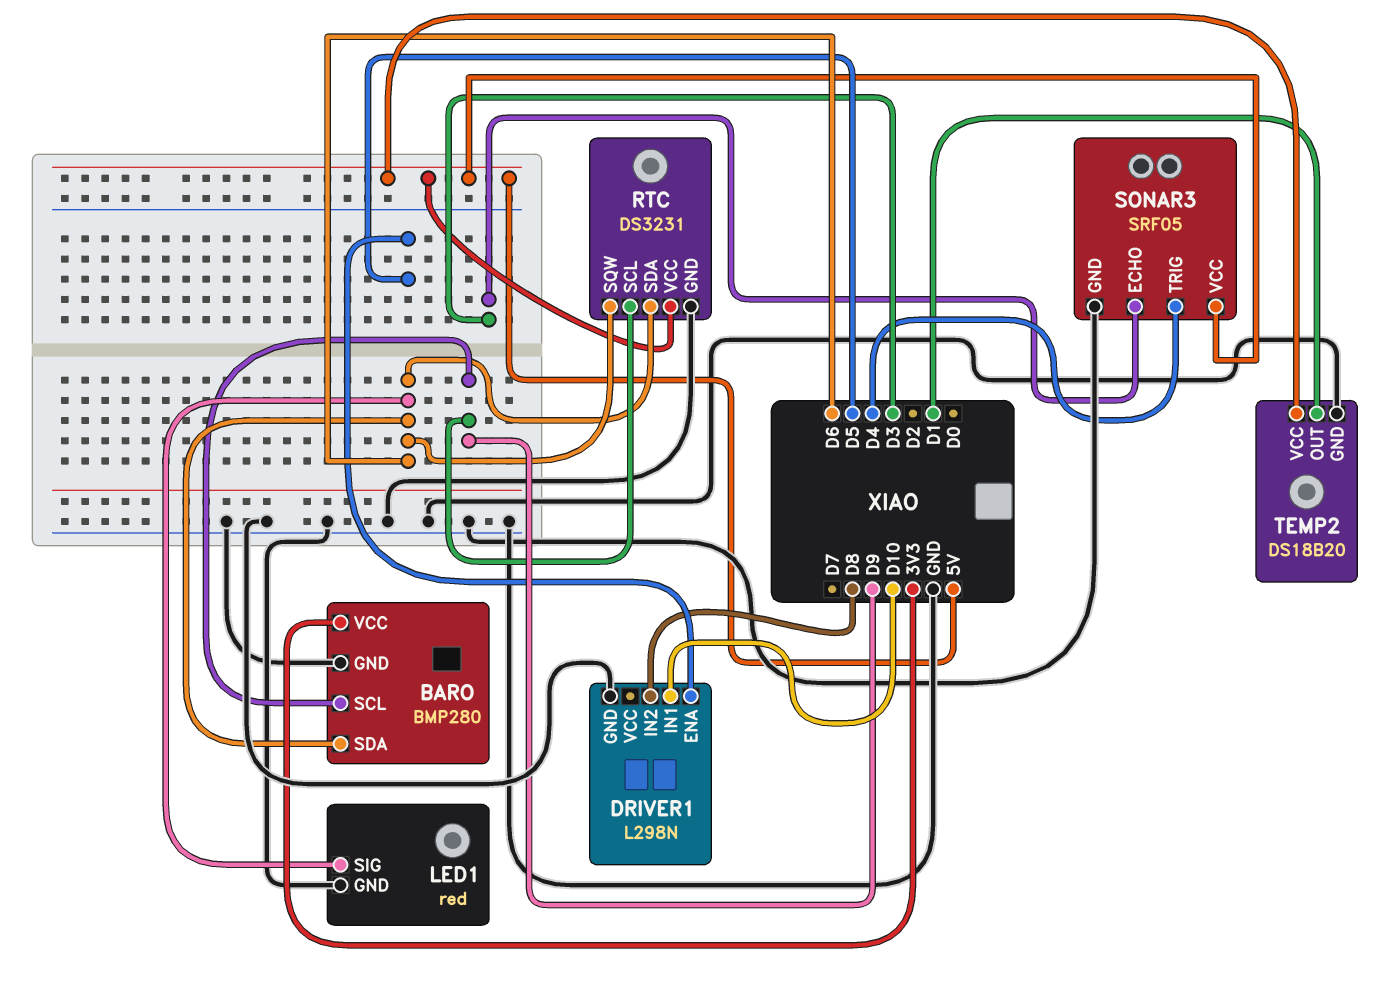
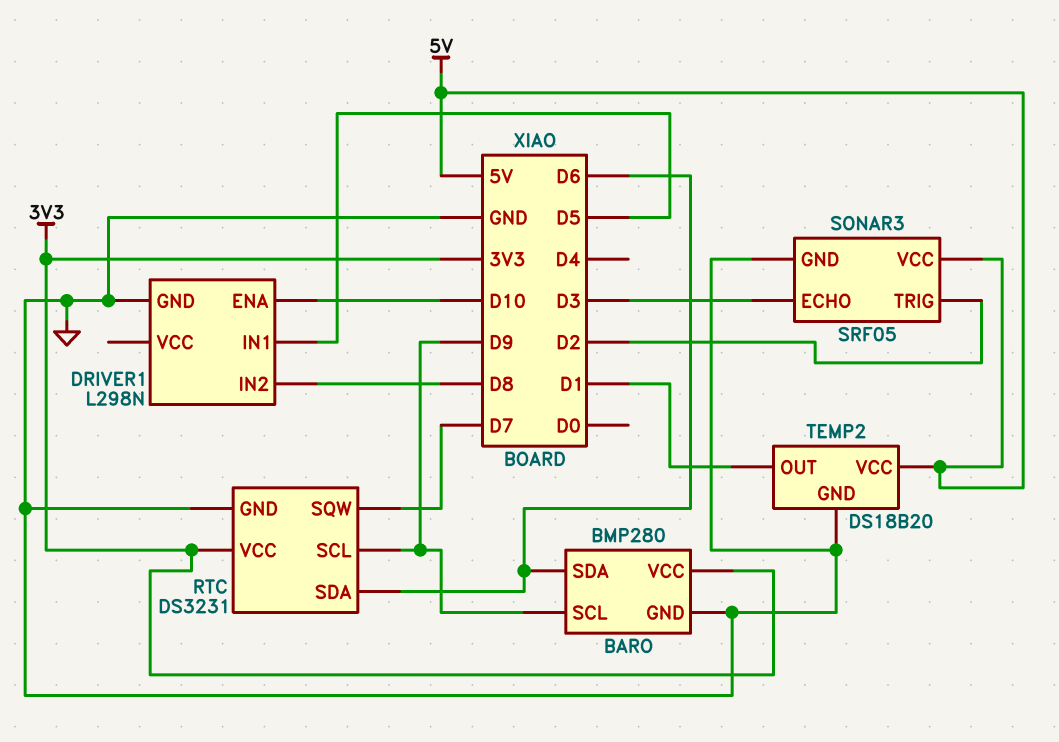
DRIVER1 pin ENA: D5 -> D10
DRIVER1 pin IN1: D10 -> D5
LED1: red -> none
LED1 pin GND: GND -> none
LED1 pin SIG: D6 -> none
RTC pin SQW: D6 -> D7
RTC pin VCC: 5V -> 3V3
SONAR3 pin TRIG: D4 -> D2

